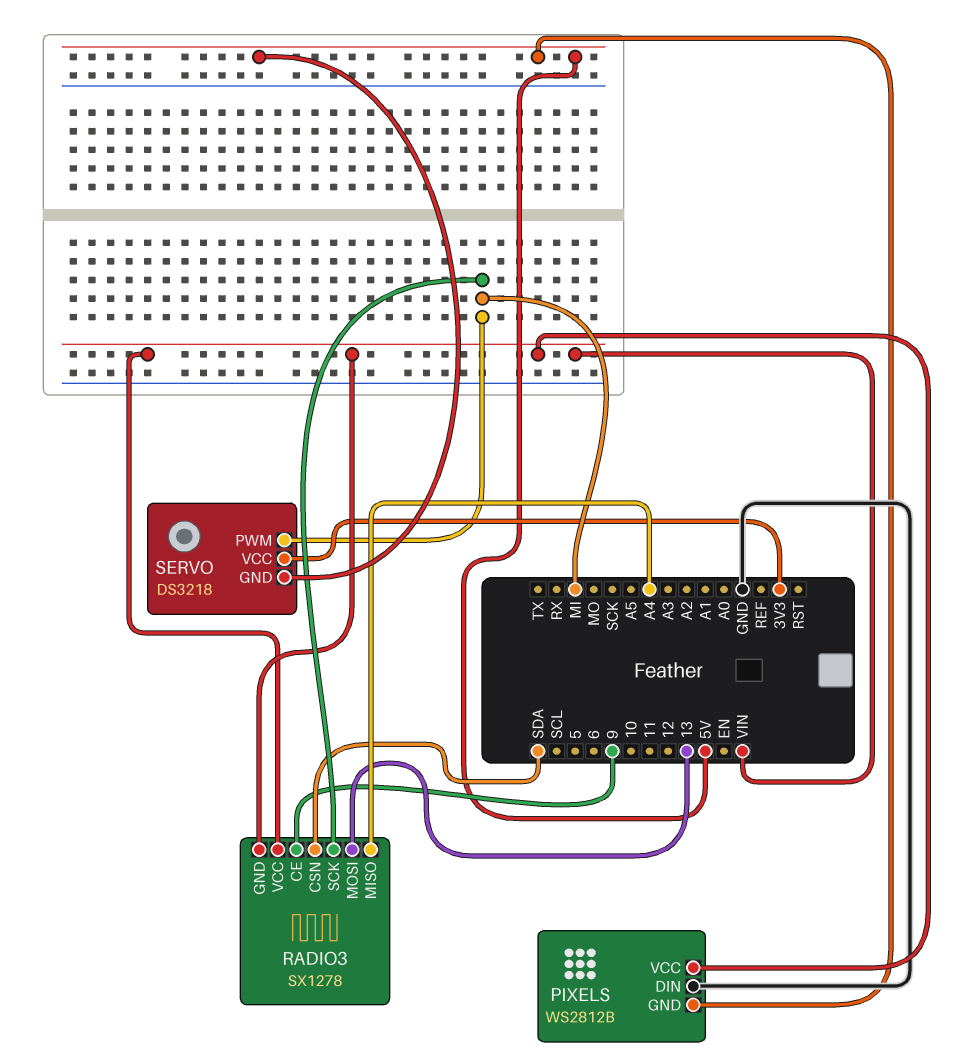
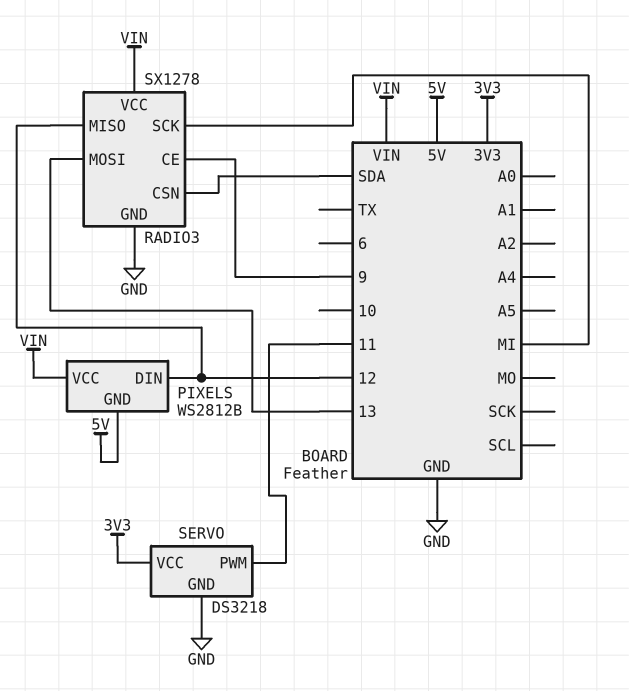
PIXELS pin DIN: GND -> 12
RADIO3 pin GND: VIN -> GND
RADIO3 pin MISO: A4 -> 12
SERVO pin GND: 5V -> GND
SERVO pin PWM: MI -> 11

